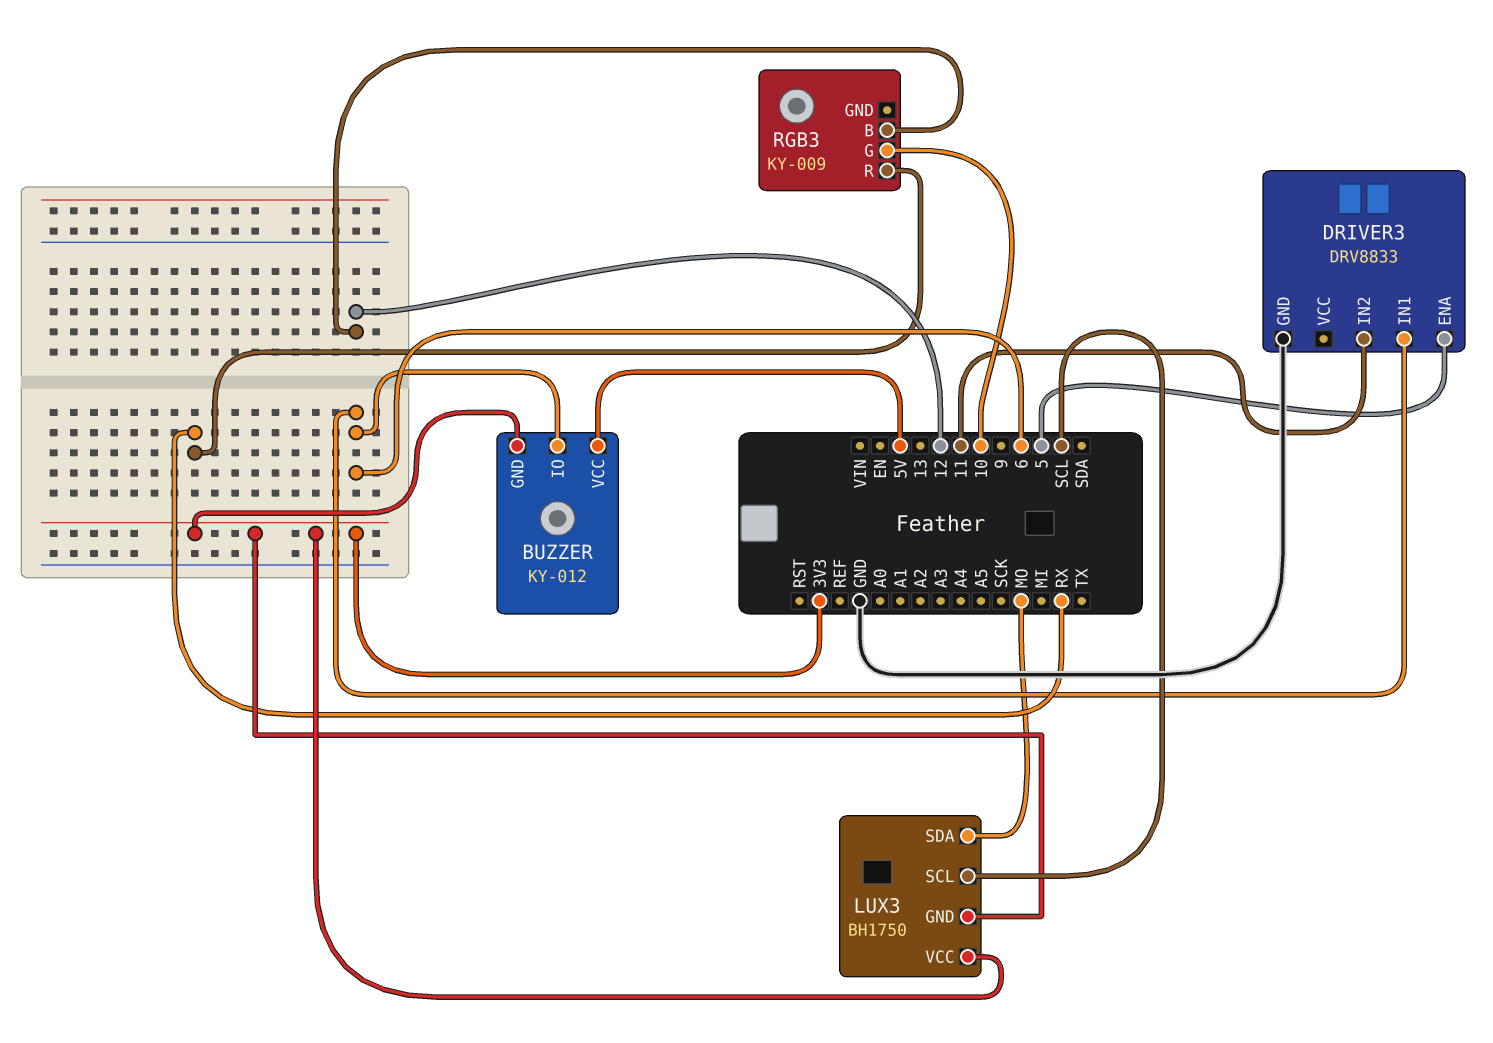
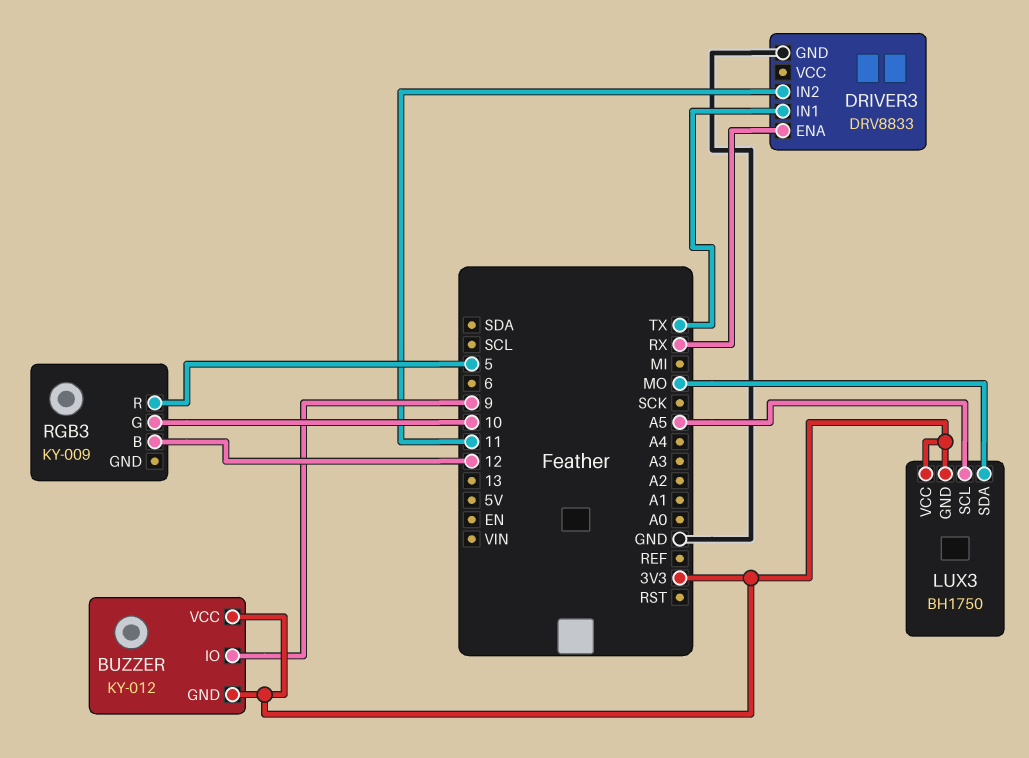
BUZZER pin IO: 6 -> 9
BUZZER pin VCC: 5V -> 3V3
DRIVER3 pin ENA: 5 -> RX
DRIVER3 pin IN1: 6 -> TX
LUX3 pin SCL: SCL -> A5
RGB3 pin R: RX -> 5

